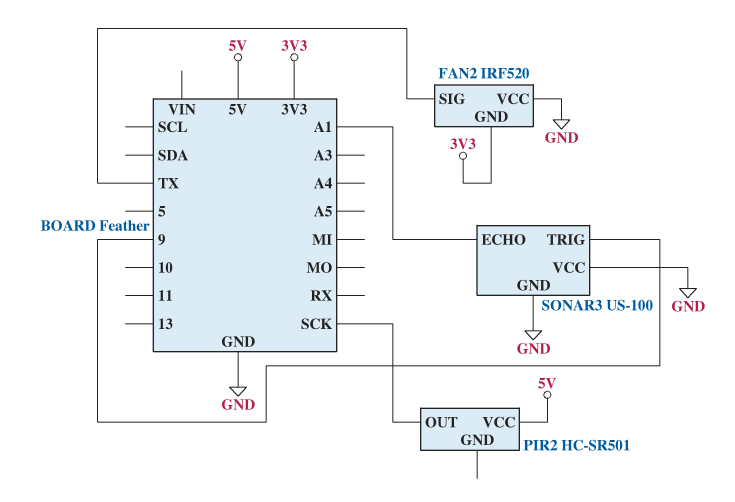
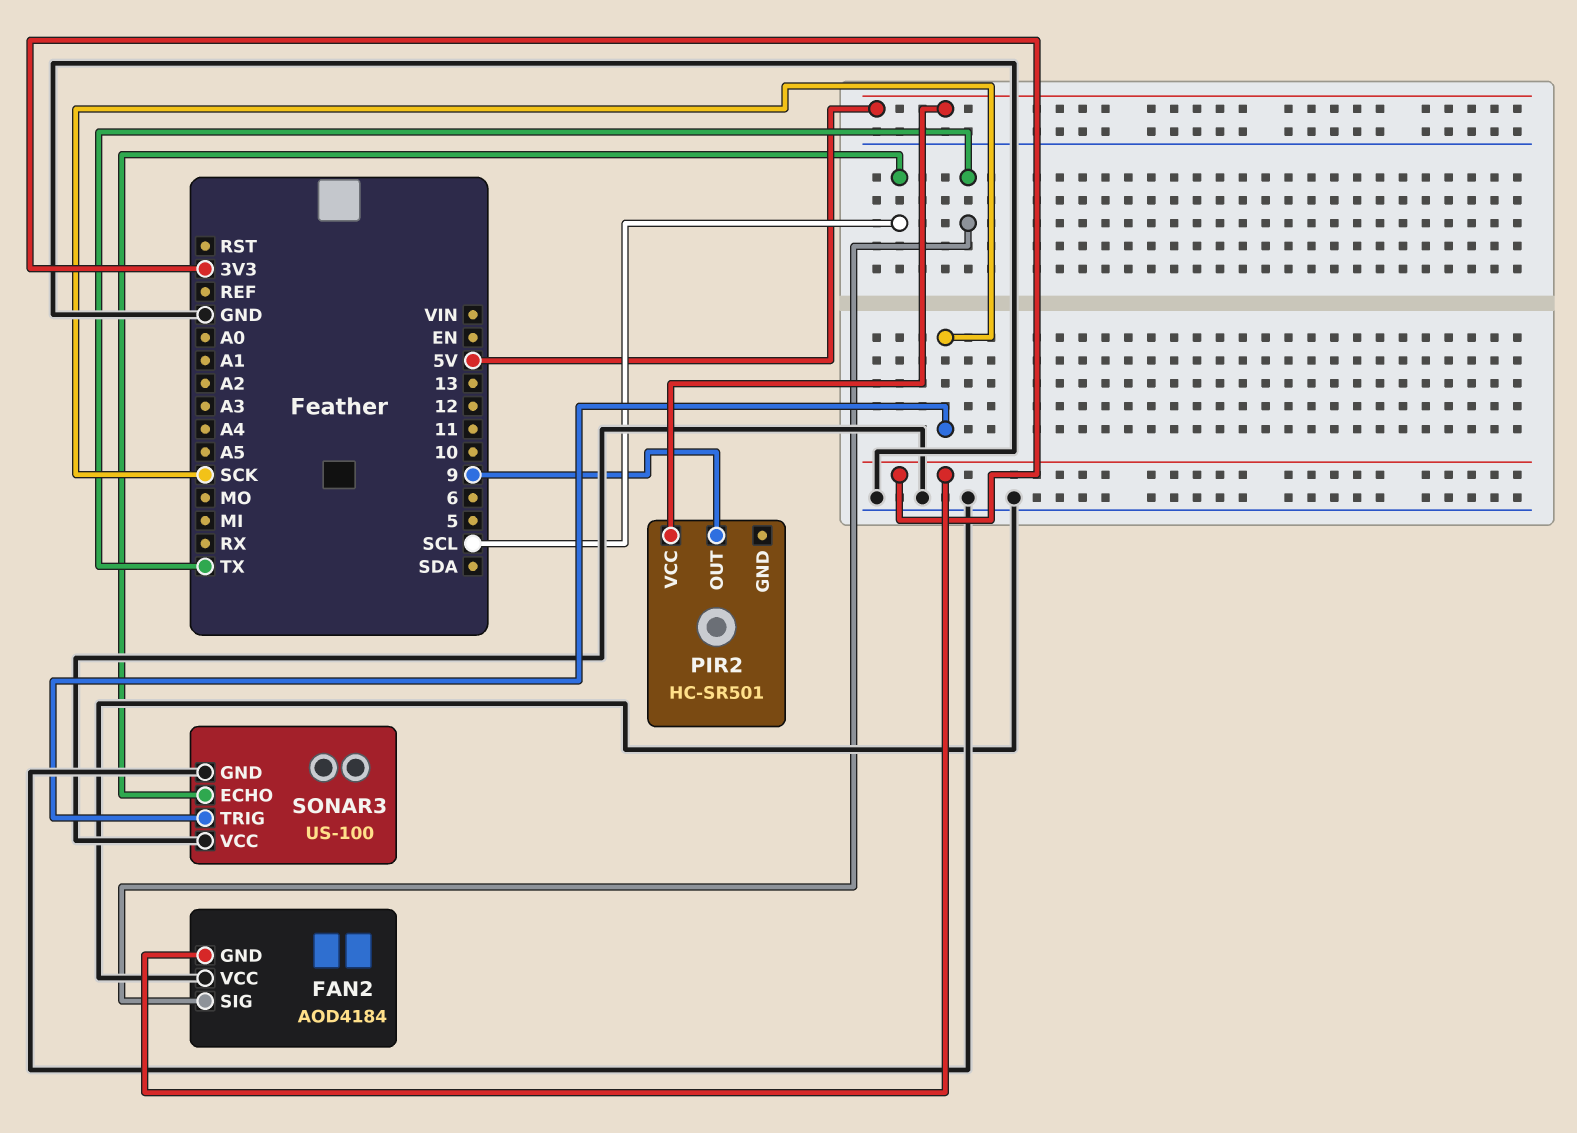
FAN2: IRF520 -> AOD4184
PIR2 pin OUT: SCK -> 9
SONAR3 pin ECHO: A1 -> SCL
SONAR3 pin TRIG: 9 -> SCK

